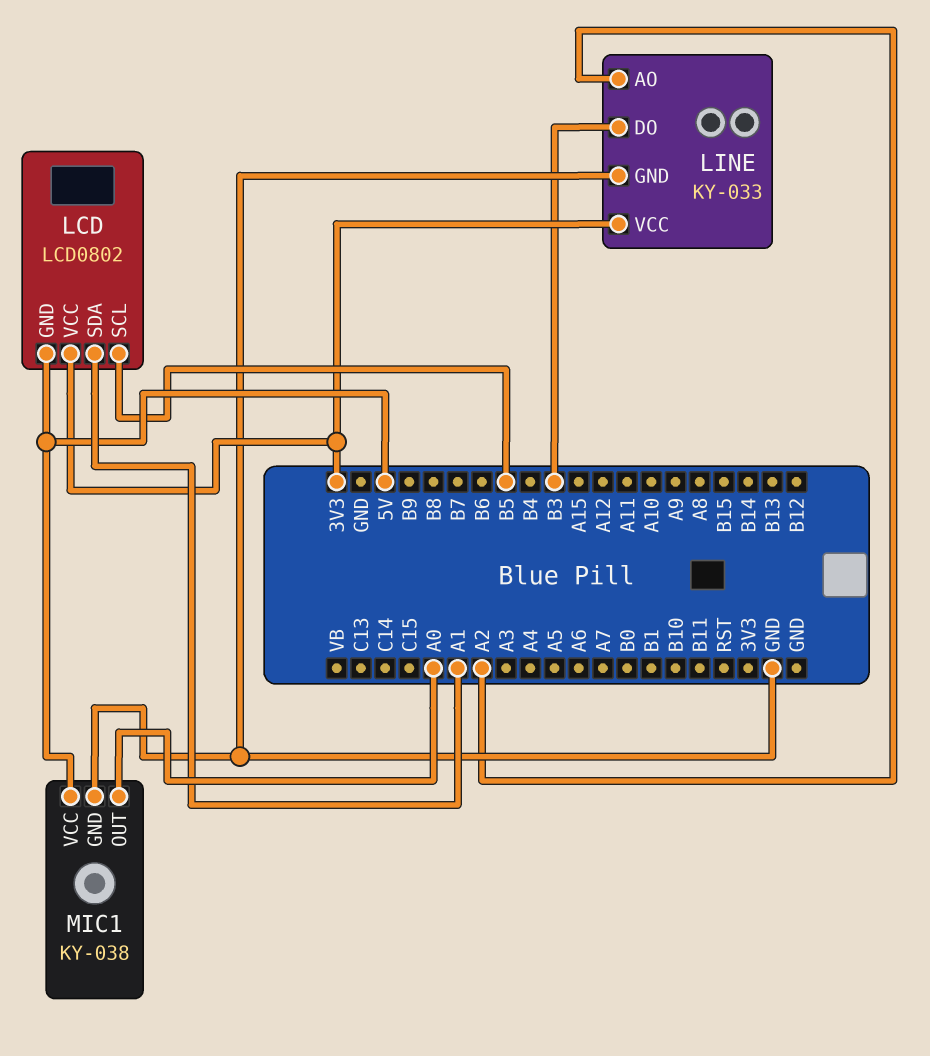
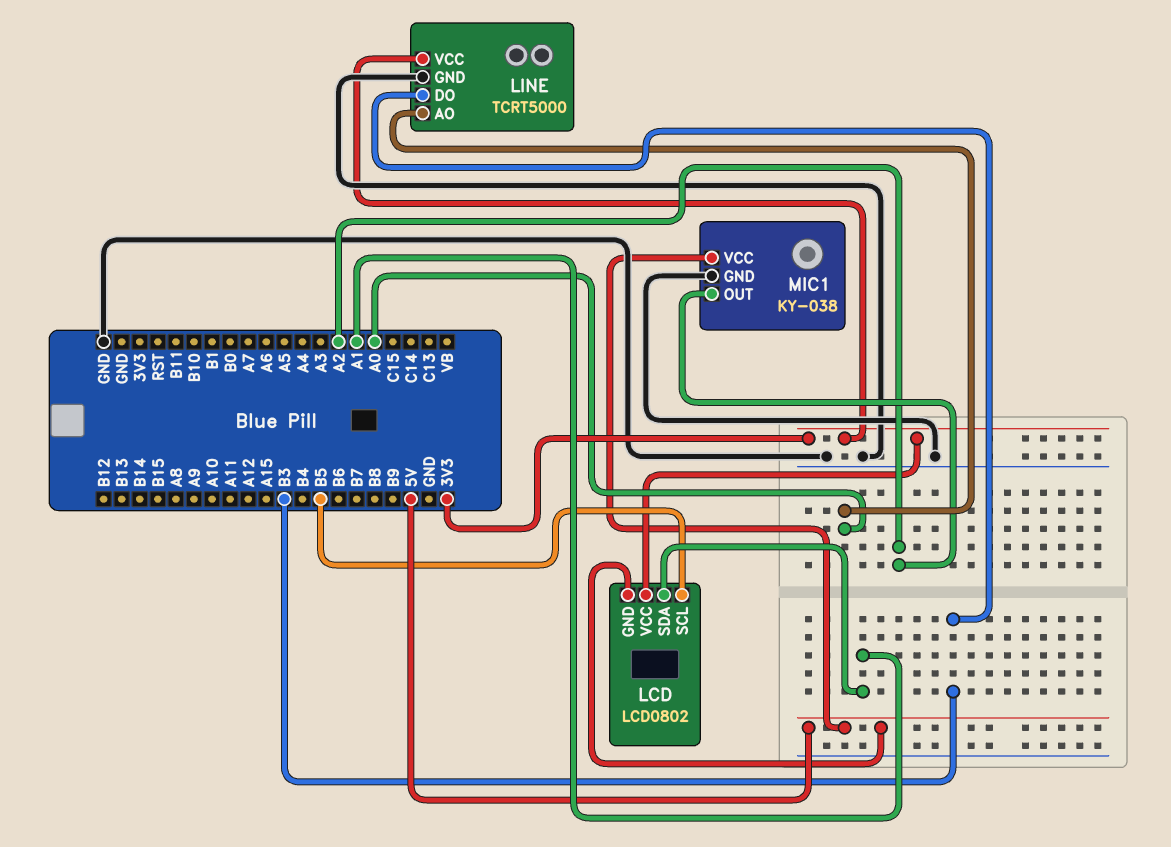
LINE: KY-033 -> TCRT5000
LINE pin AO: A2 -> A0
MIC1 pin OUT: A0 -> A2

